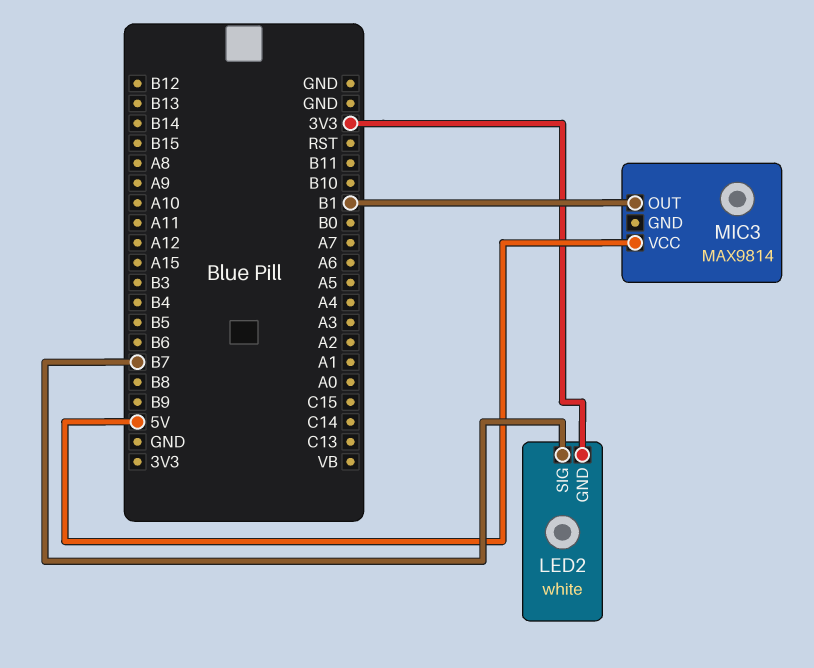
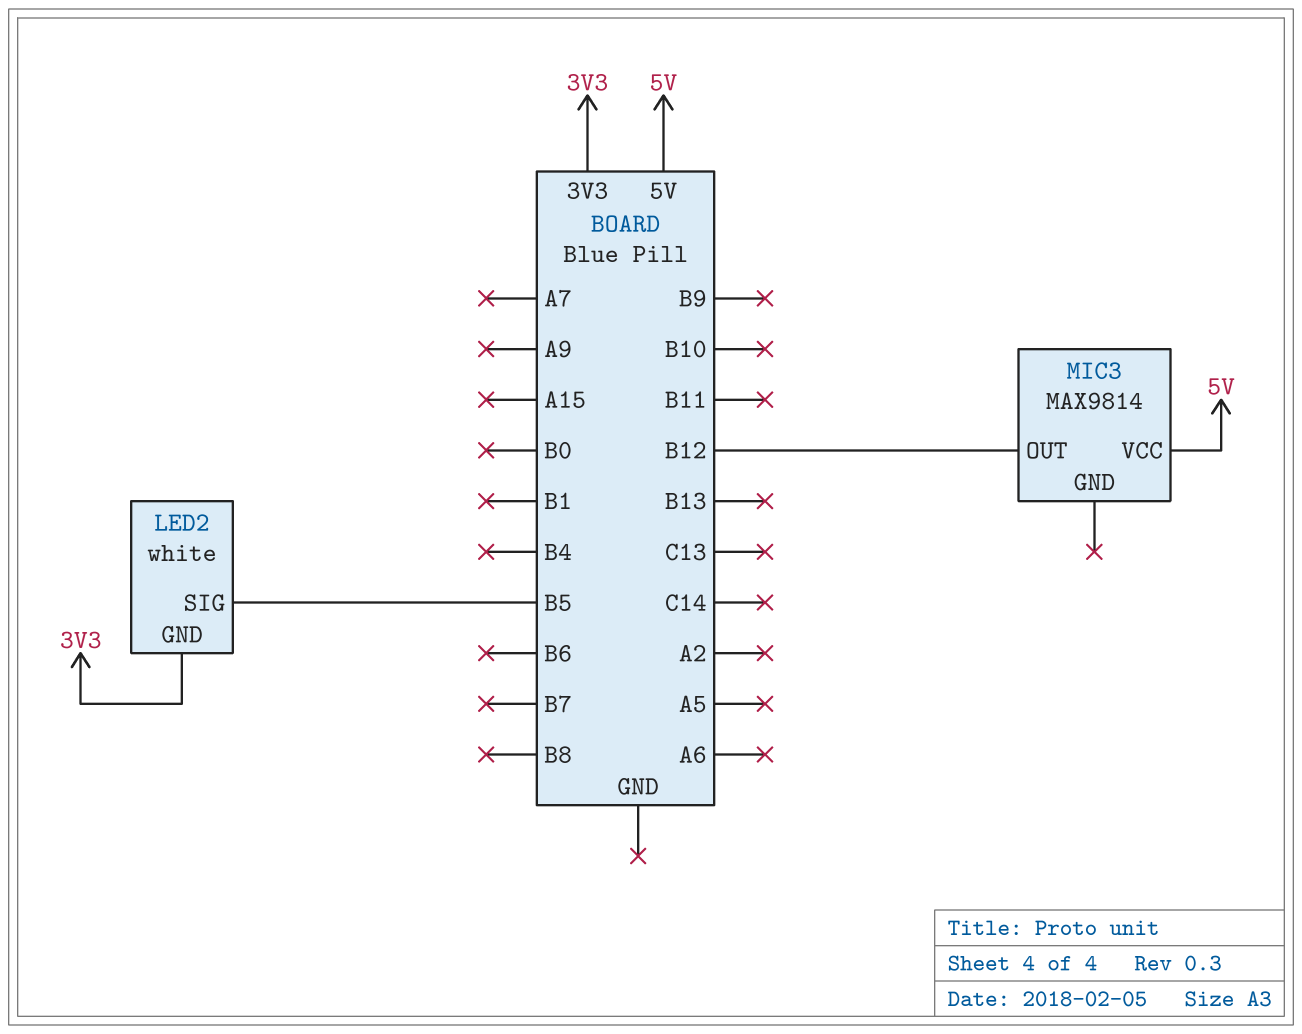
LED2 pin SIG: B7 -> B5
MIC3 pin OUT: B1 -> B12

